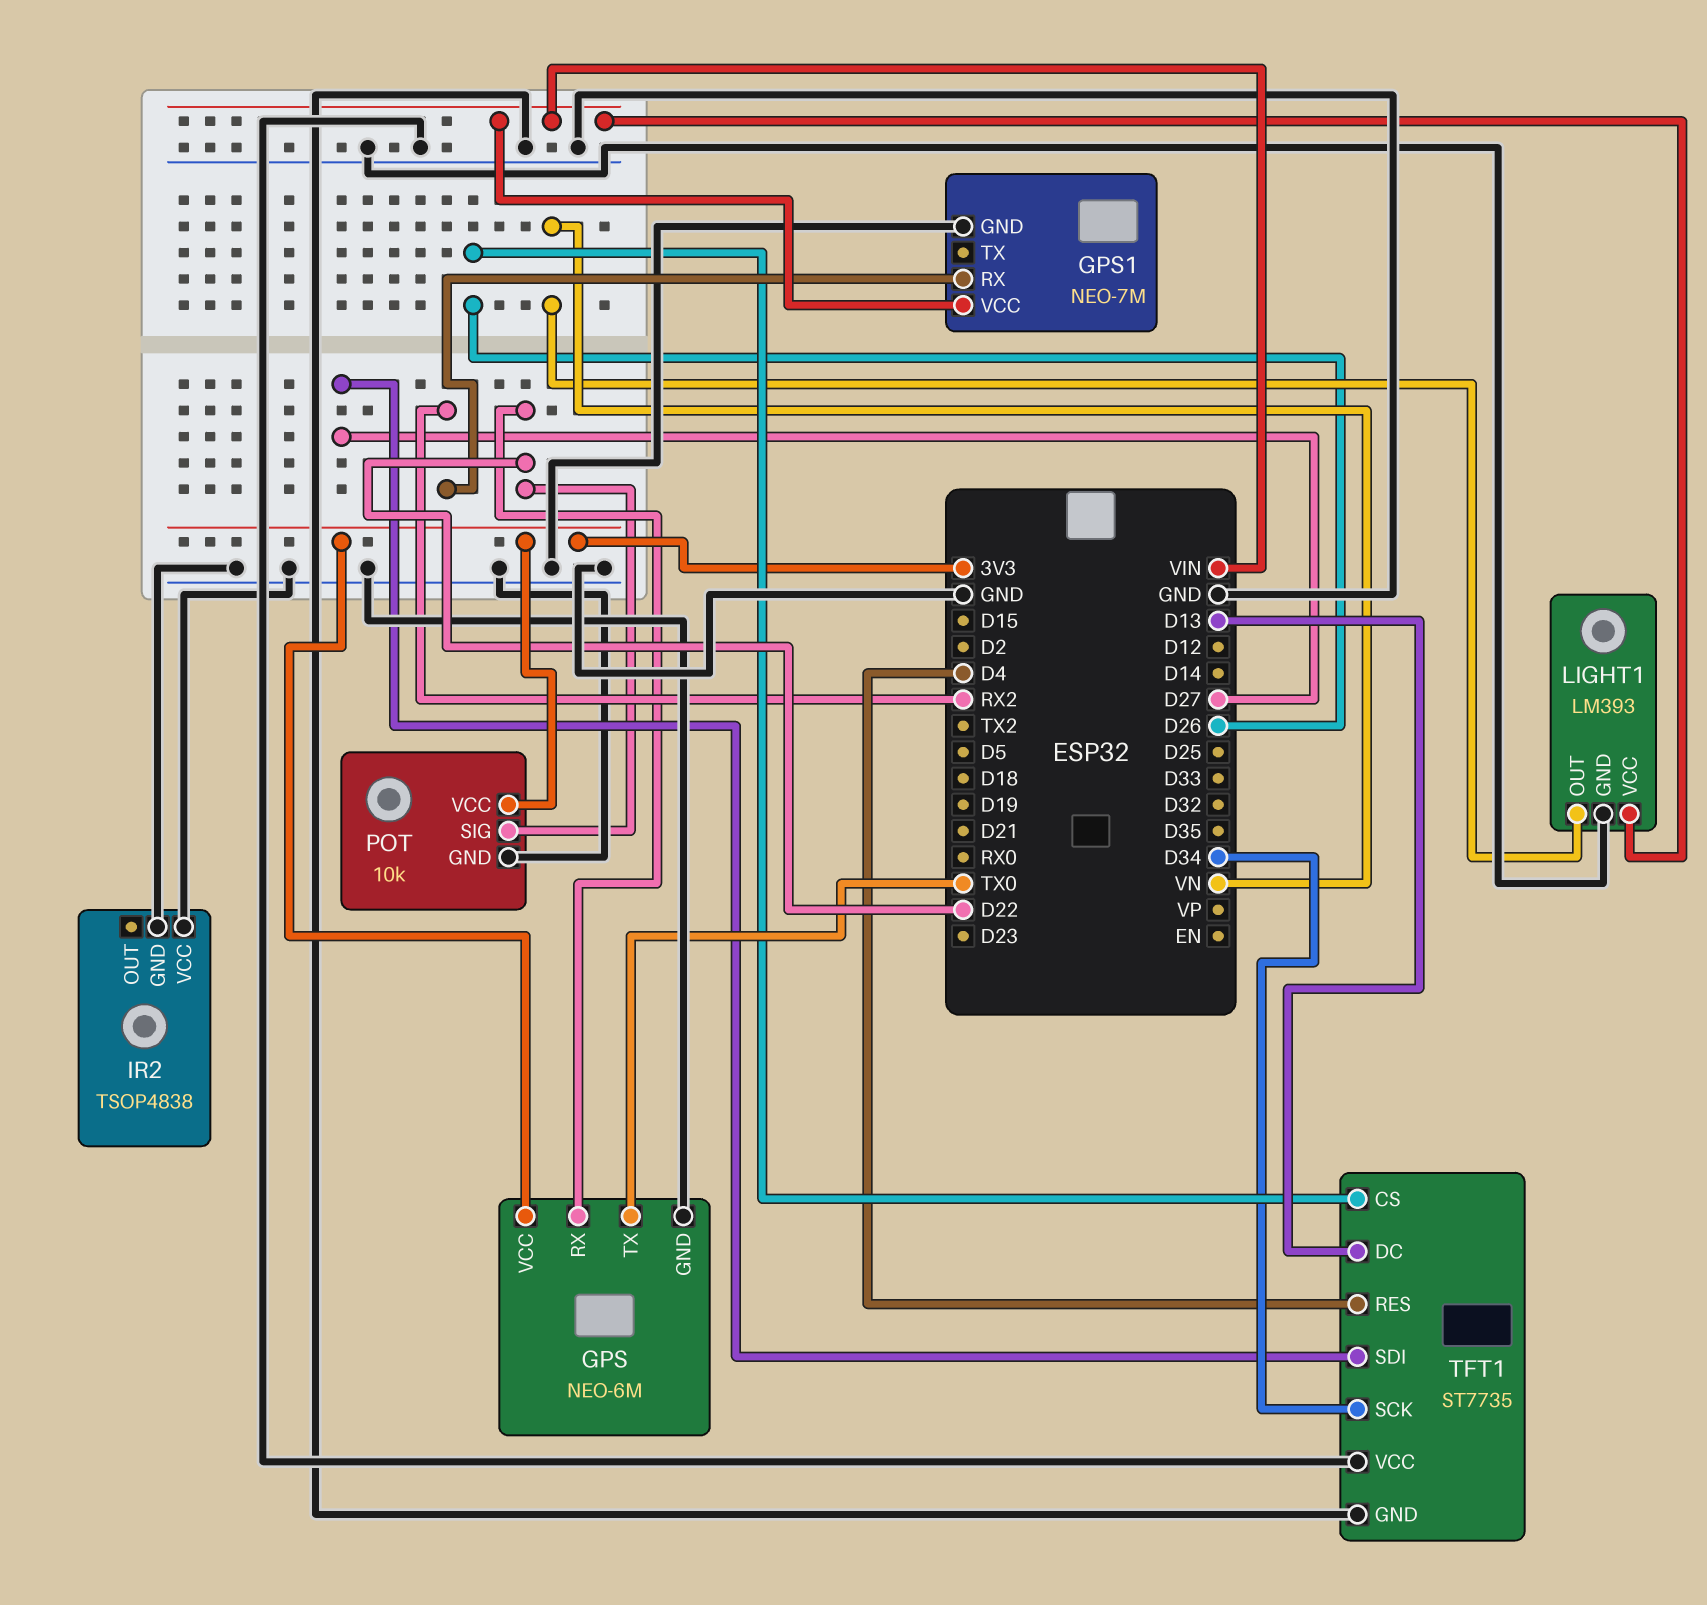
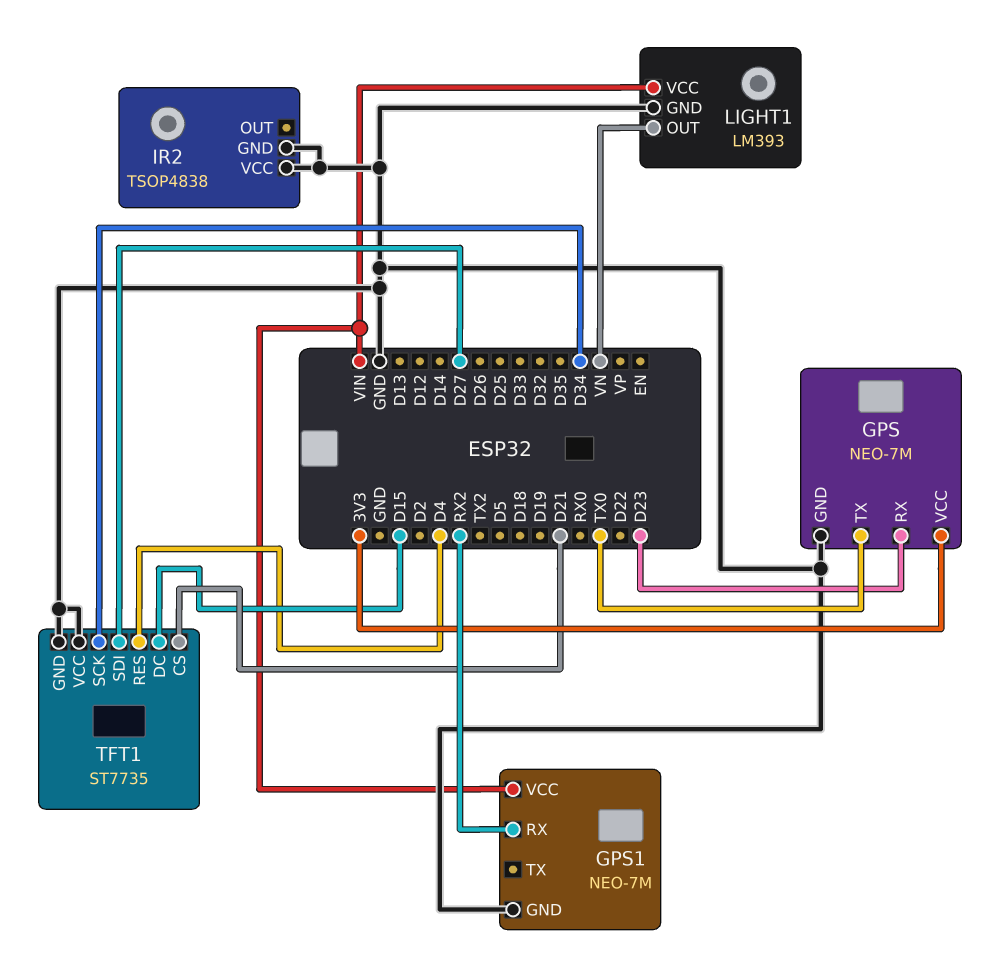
GPS: NEO-6M -> NEO-7M
GPS pin RX: D22 -> D23
POT: 10k -> none
POT pin GND: GND -> none
POT pin SIG: D22 -> none
POT pin VCC: 3V3 -> none
TFT1 pin CS: D26 -> D21
TFT1 pin DC: D13 -> D15

